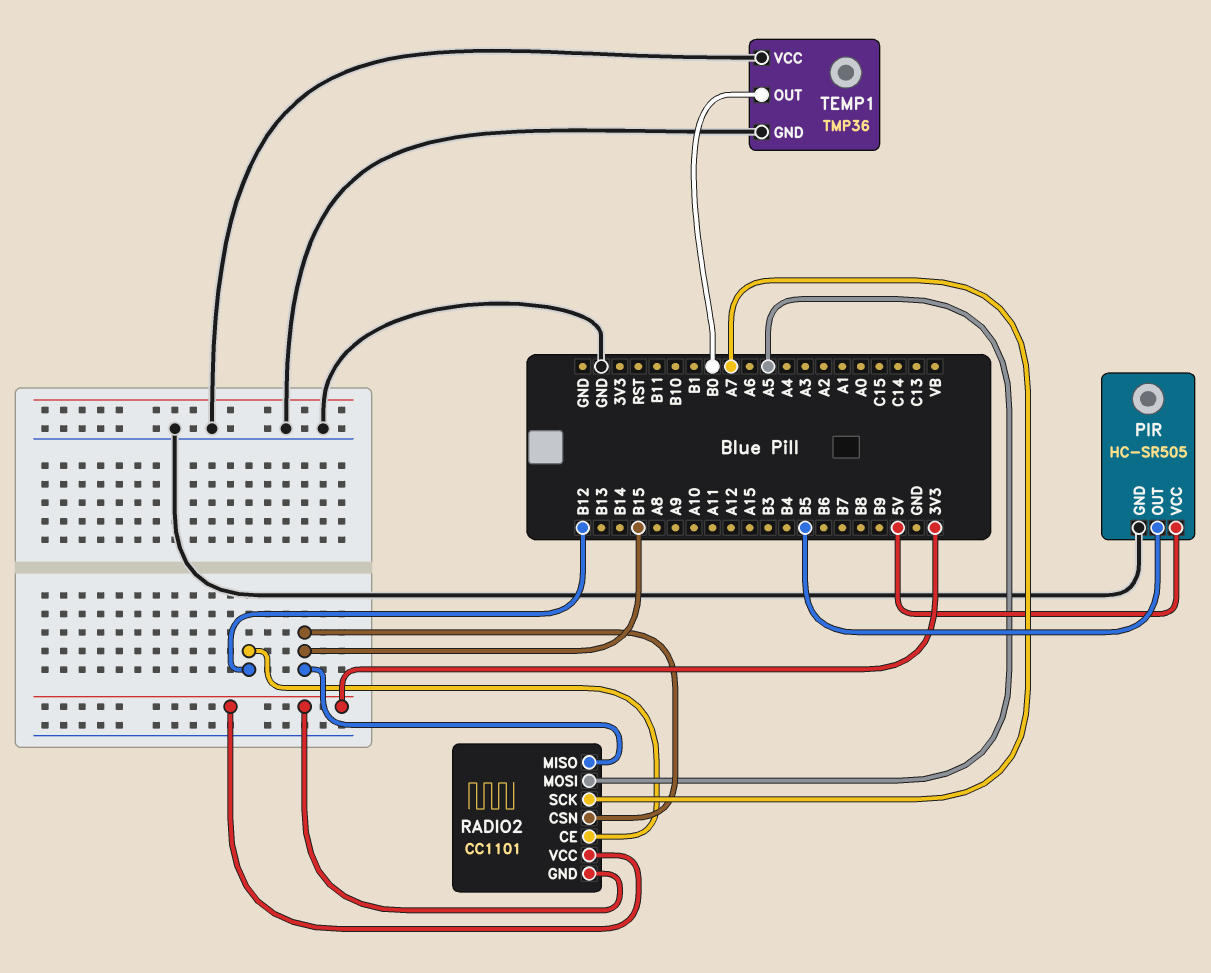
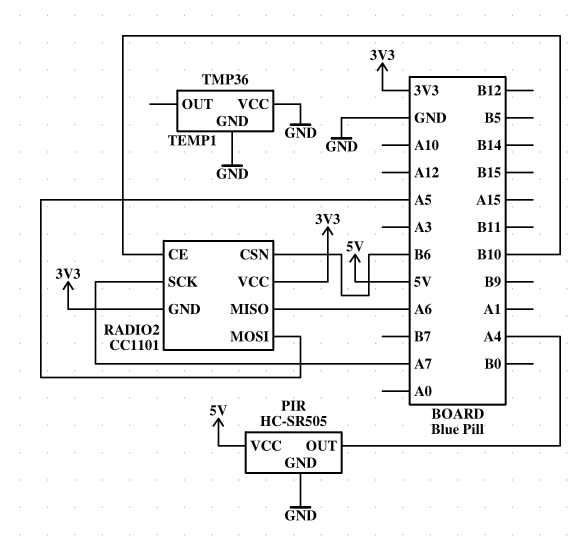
PIR pin OUT: B5 -> A4
RADIO2 pin CE: B12 -> B10
RADIO2 pin CSN: B15 -> B6
RADIO2 pin MISO: B15 -> A6
TEMP1 pin OUT: B0 -> none

